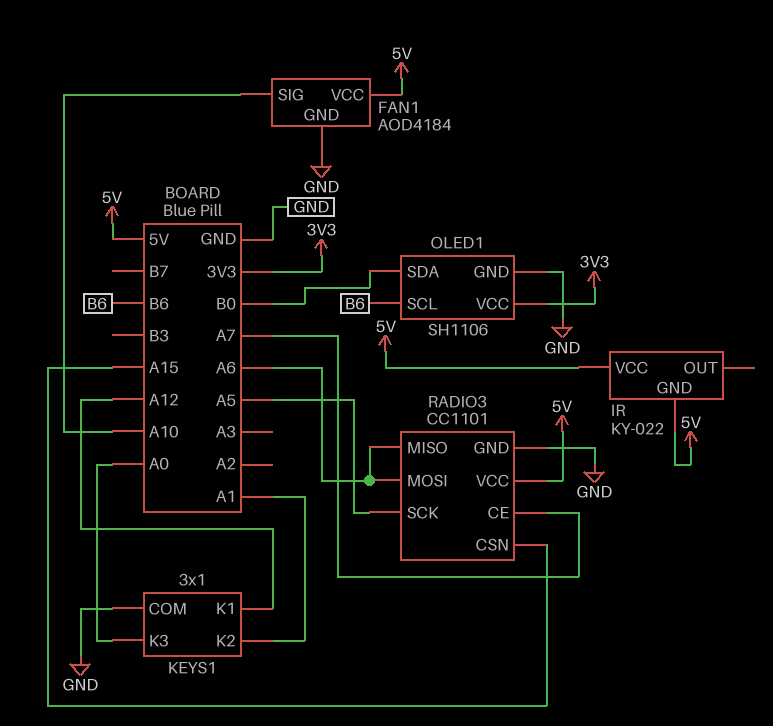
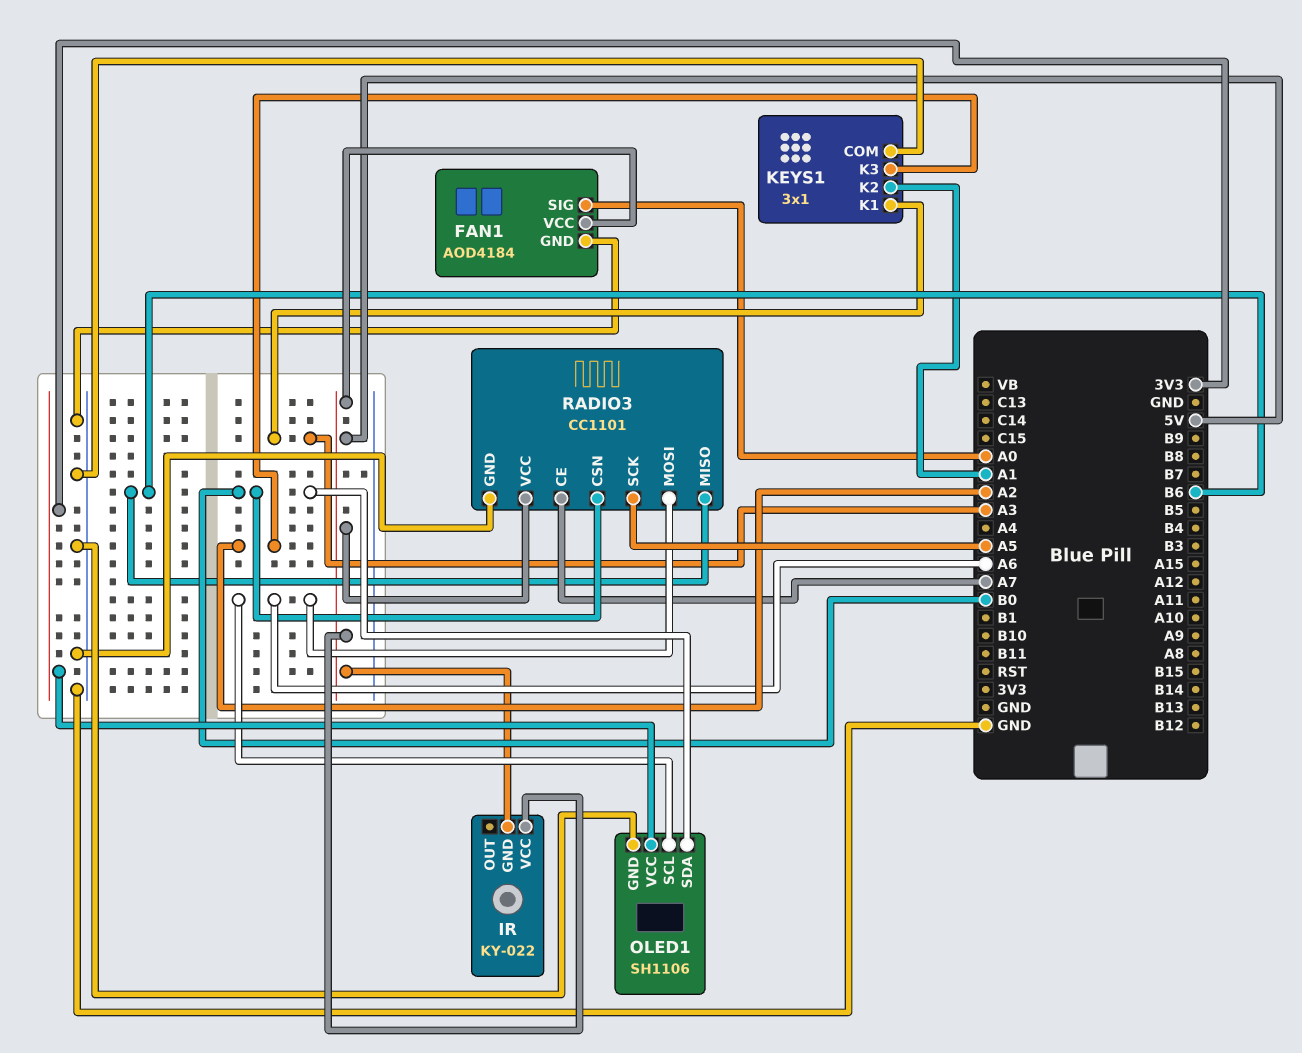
FAN1 pin SIG: A10 -> A0
KEYS1 pin K1: A12 -> A3
KEYS1 pin K3: A0 -> A2
OLED1 pin SCL: B6 -> A6
RADIO3 pin CSN: A15 -> B0
RADIO3 pin MISO: A6 -> B6

